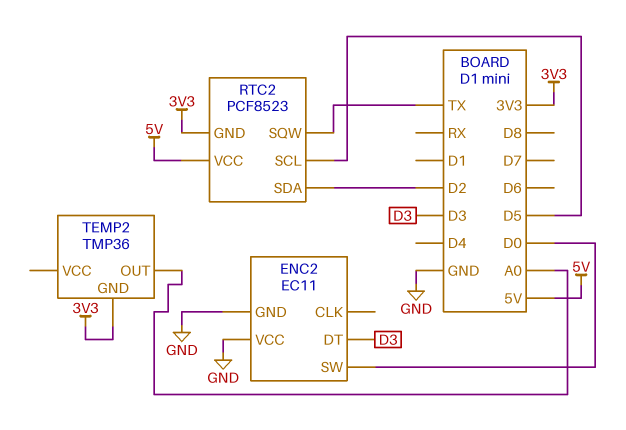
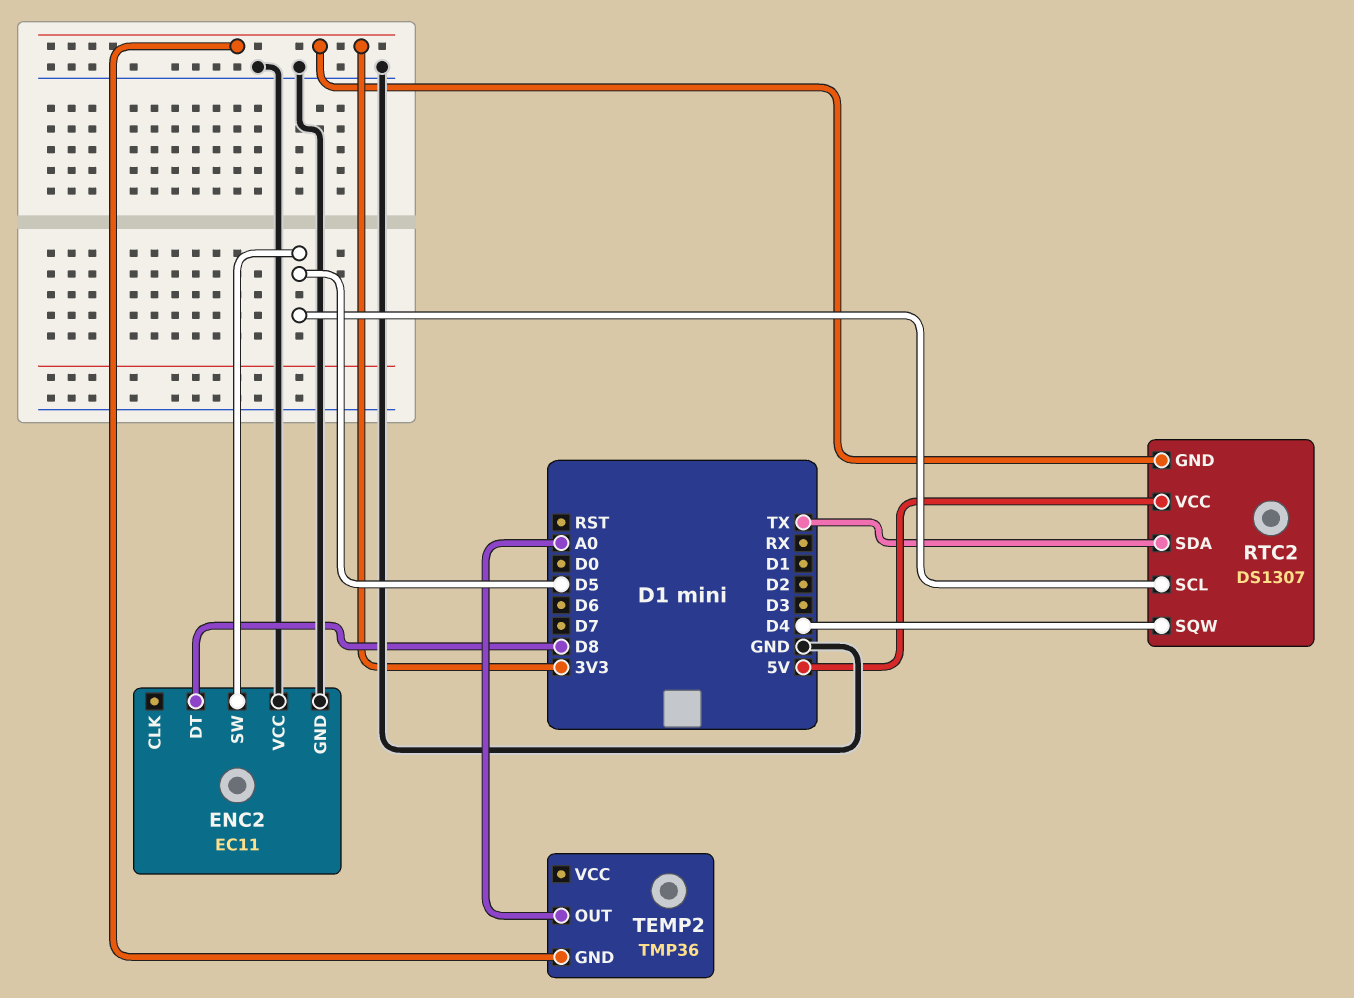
ENC2 pin DT: D3 -> D8
ENC2 pin SW: D0 -> D5
RTC2: PCF8523 -> DS1307
RTC2 pin SDA: D2 -> TX
RTC2 pin SQW: TX -> D4

